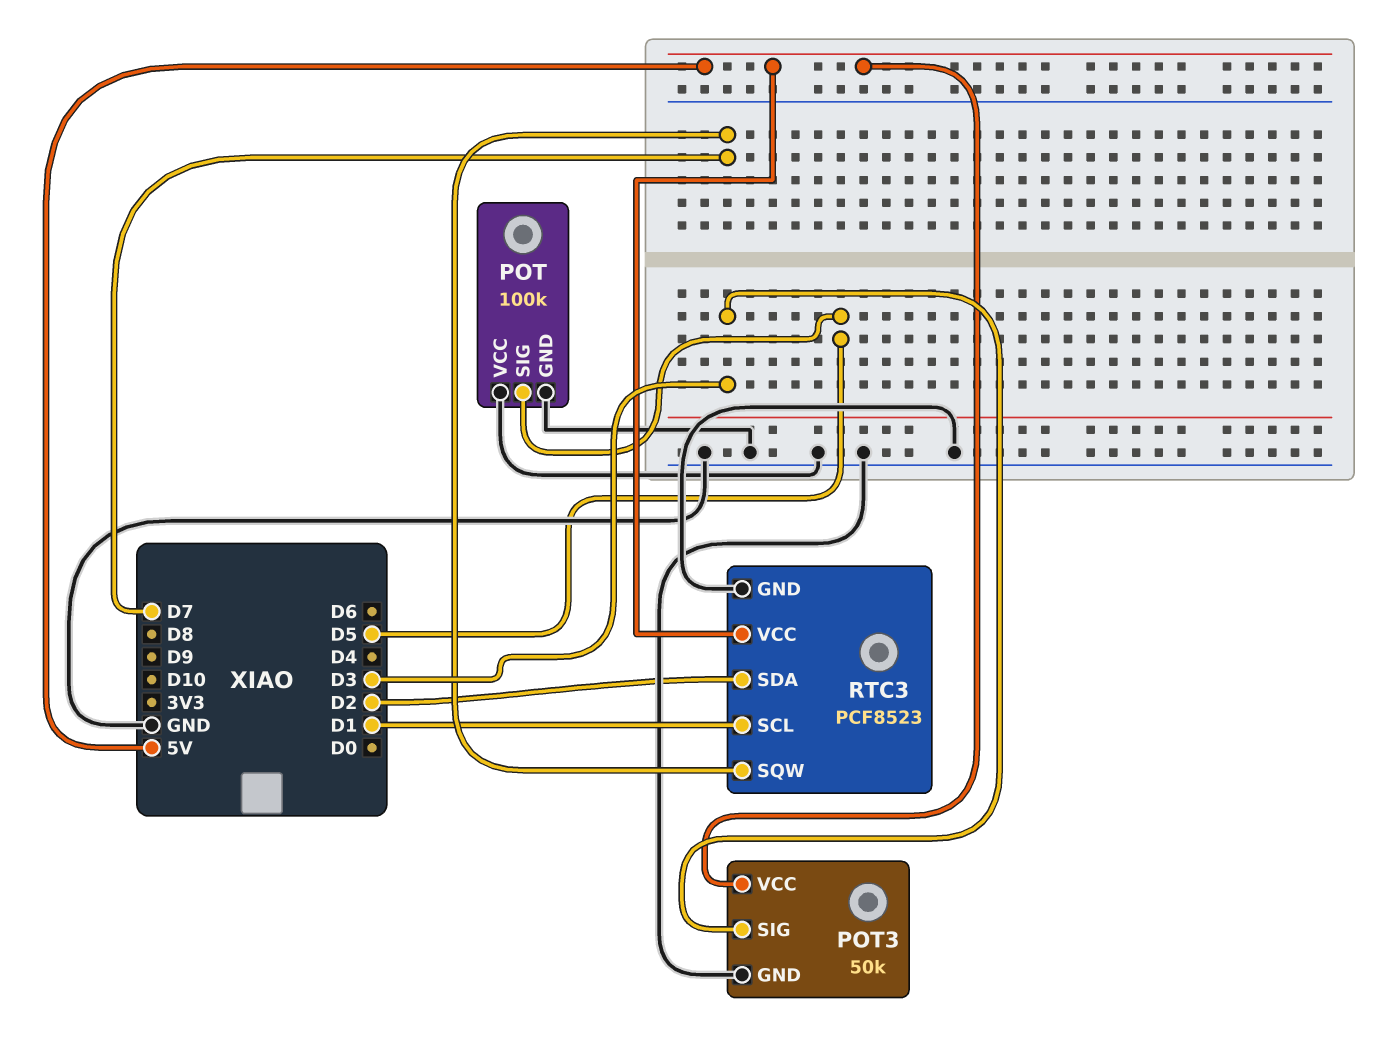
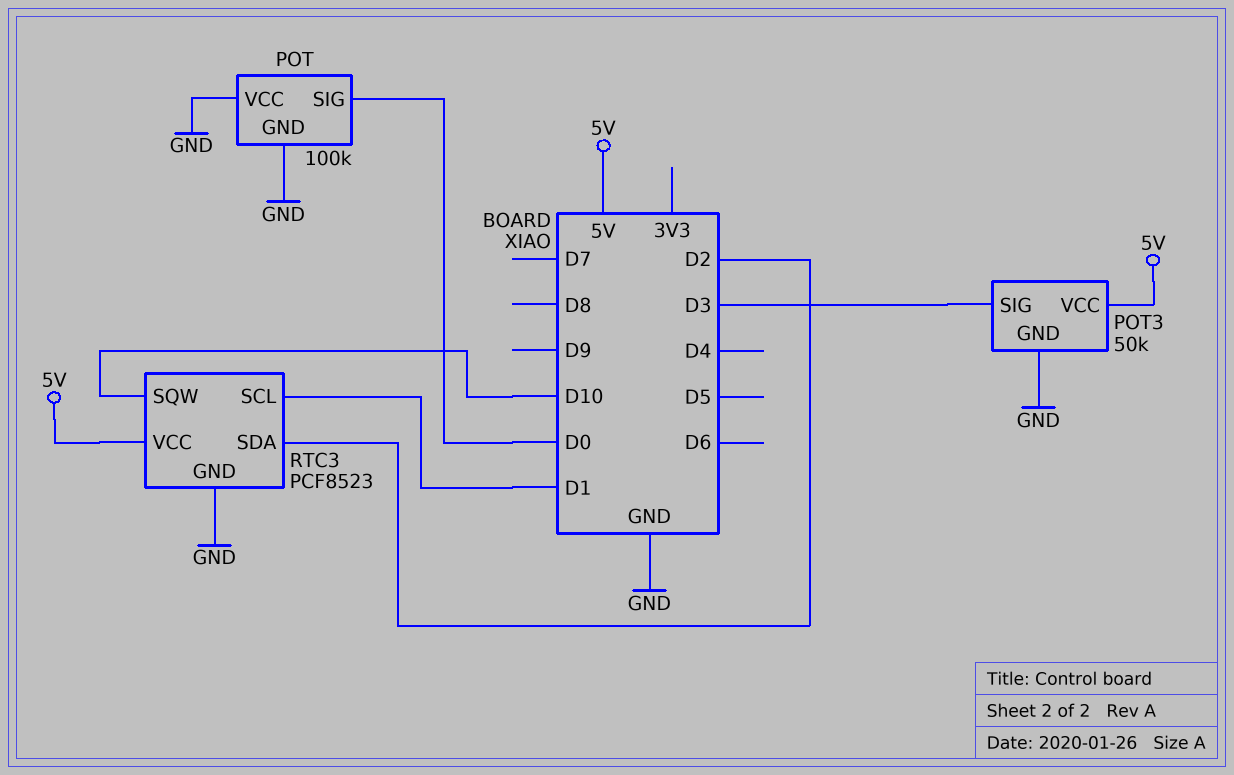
POT pin SIG: D5 -> D0
RTC3 pin SQW: D7 -> D10

